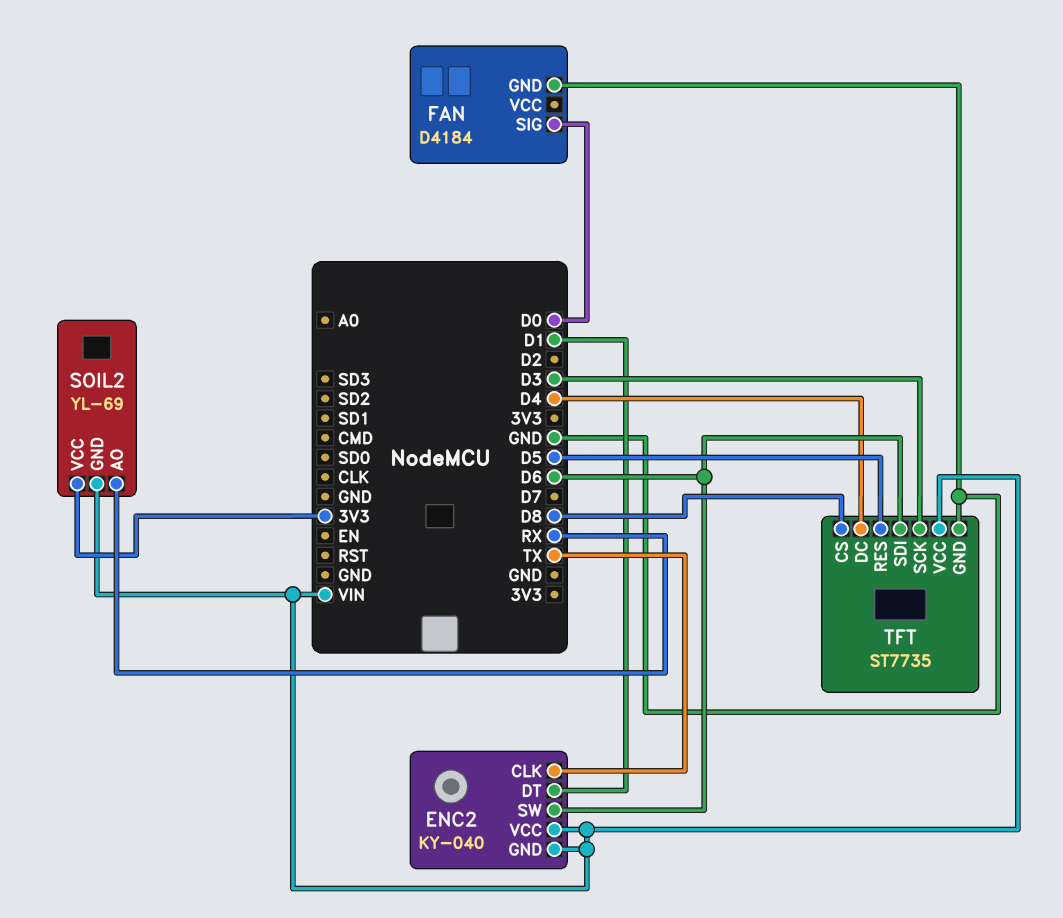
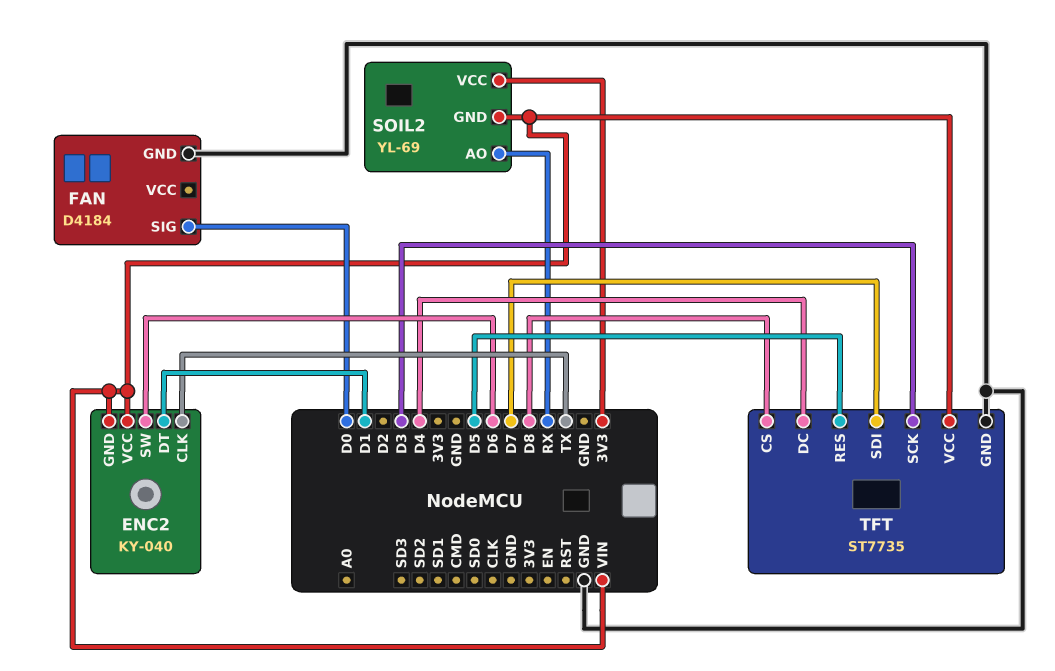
TFT pin SDI: D6 -> D7

